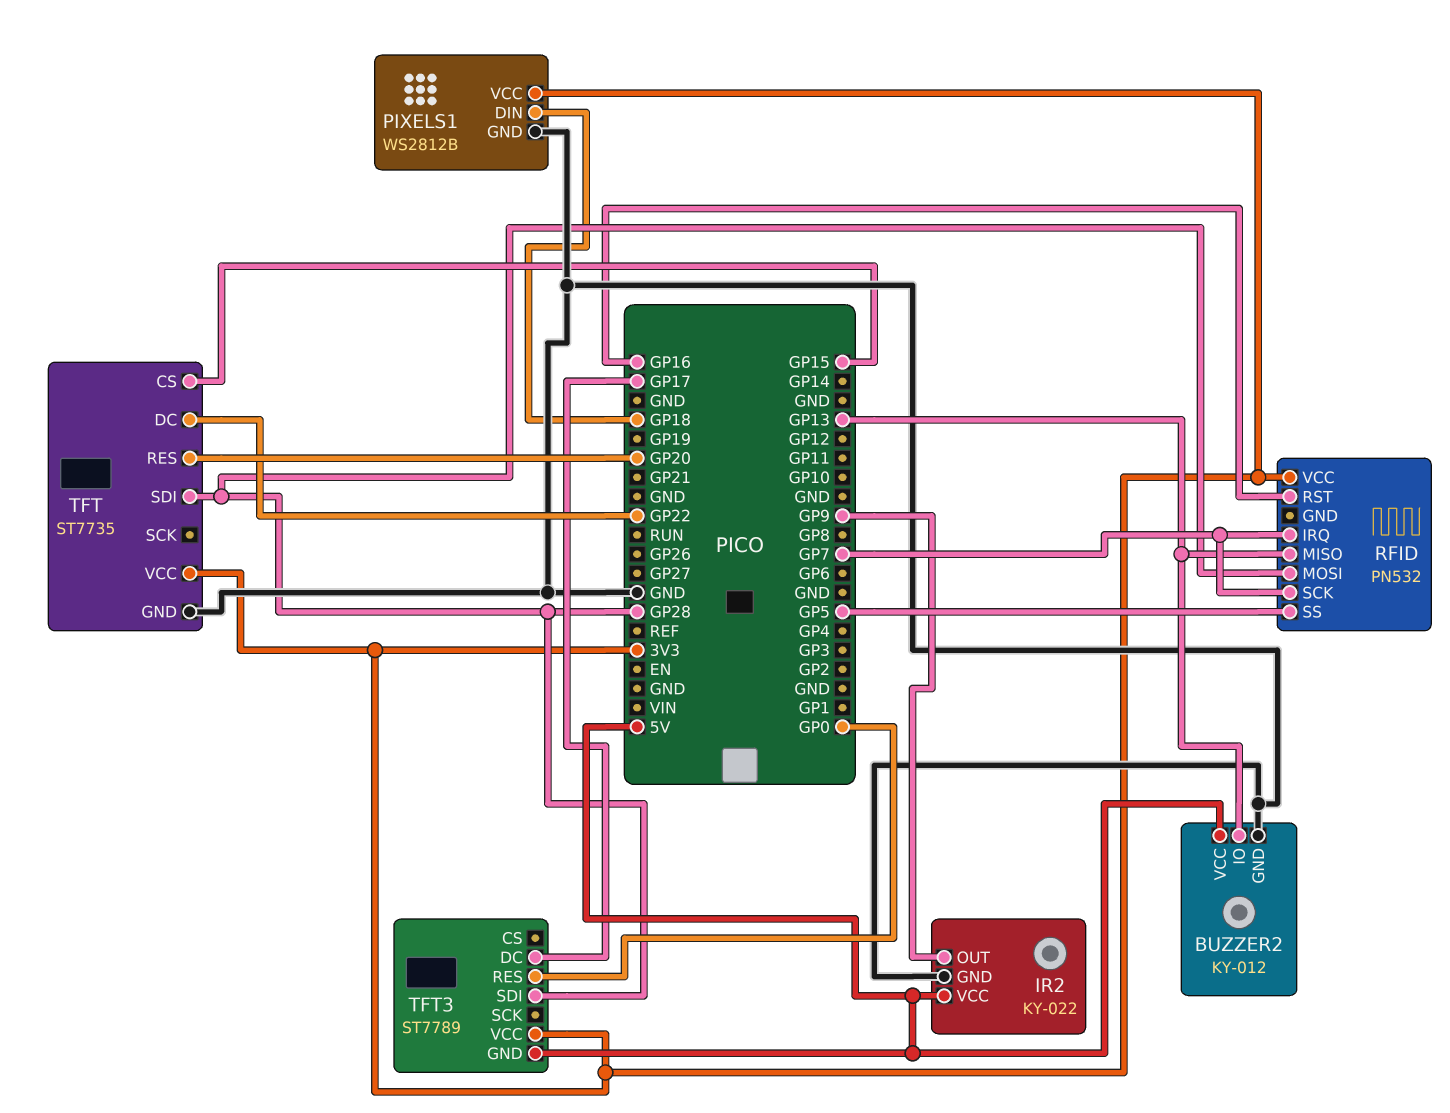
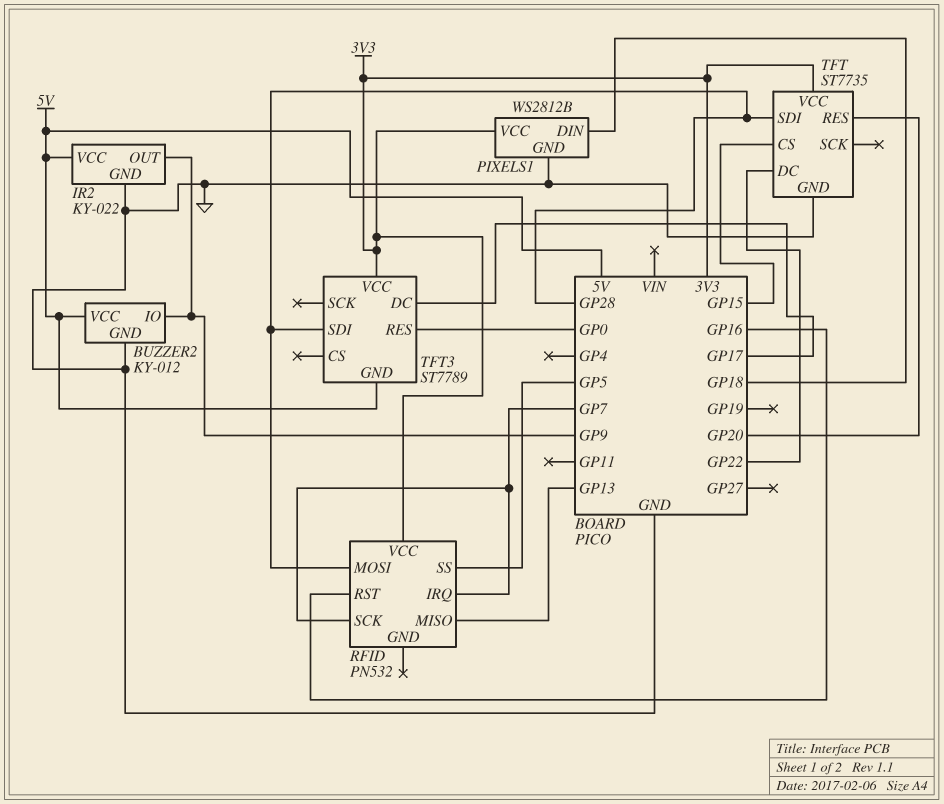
BUZZER2 pin IO: GP13 -> GP9

